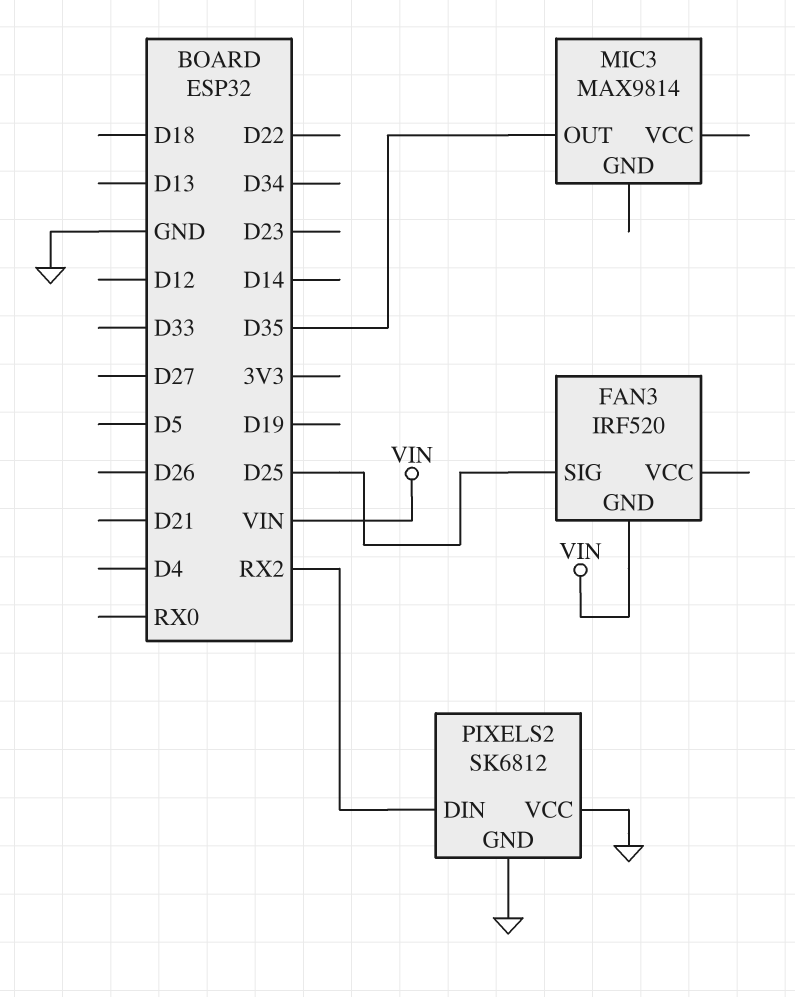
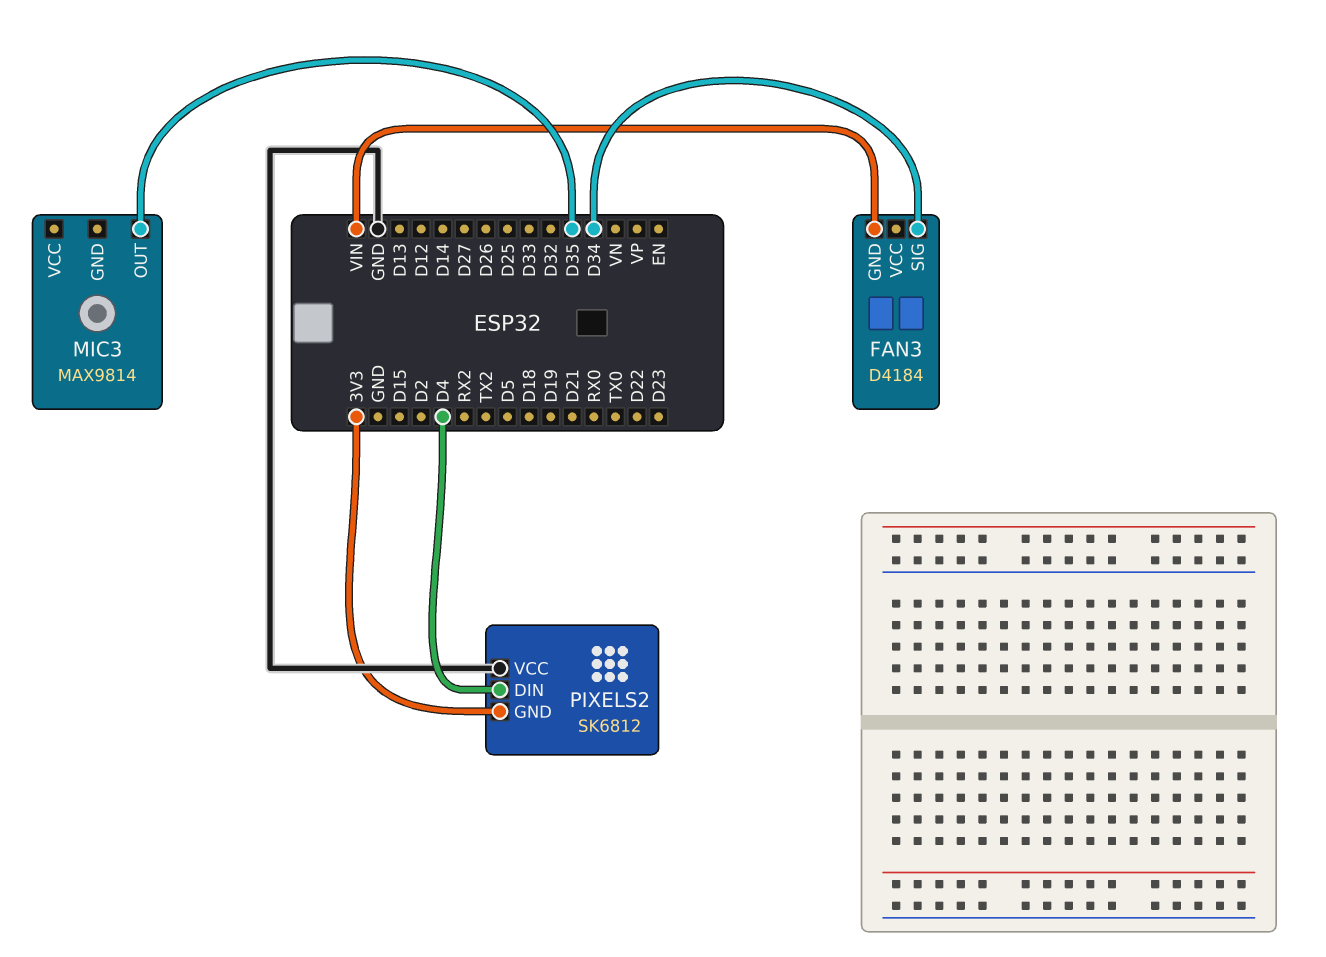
FAN3: IRF520 -> D4184
FAN3 pin SIG: D25 -> D34
PIXELS2 pin DIN: RX2 -> D4
PIXELS2 pin GND: GND -> 3V3

